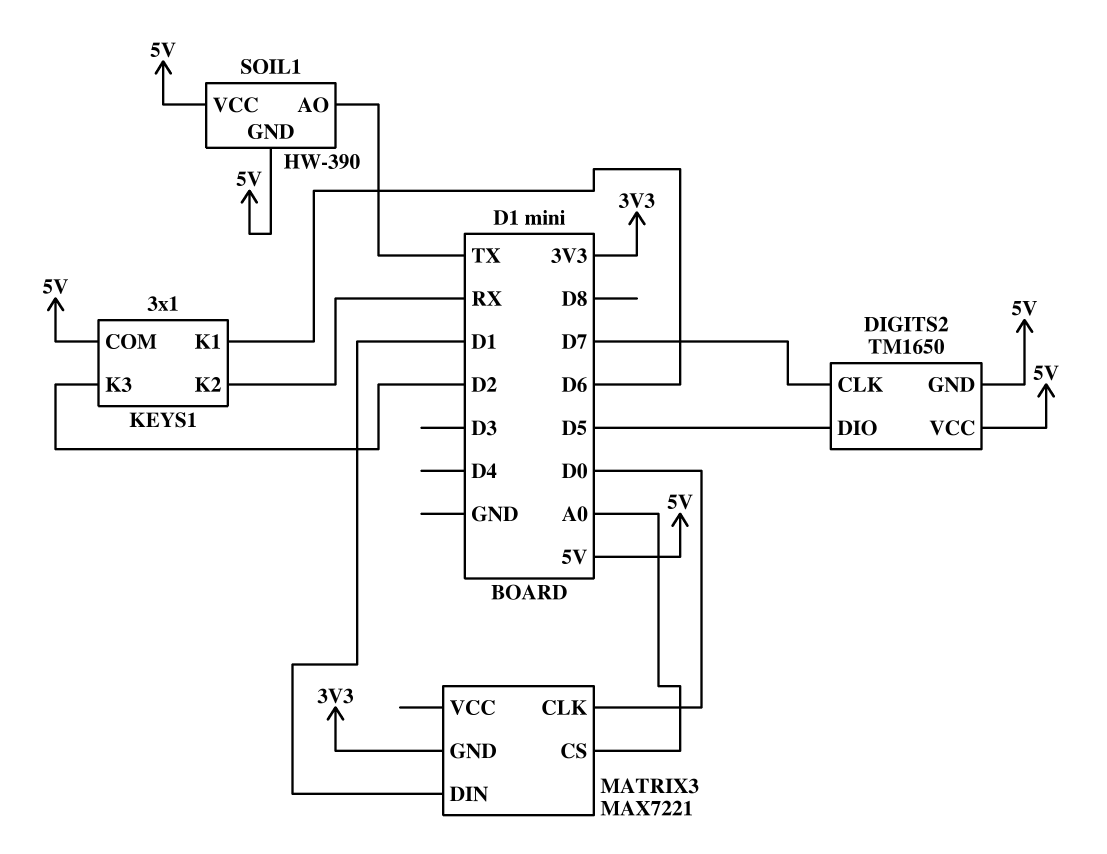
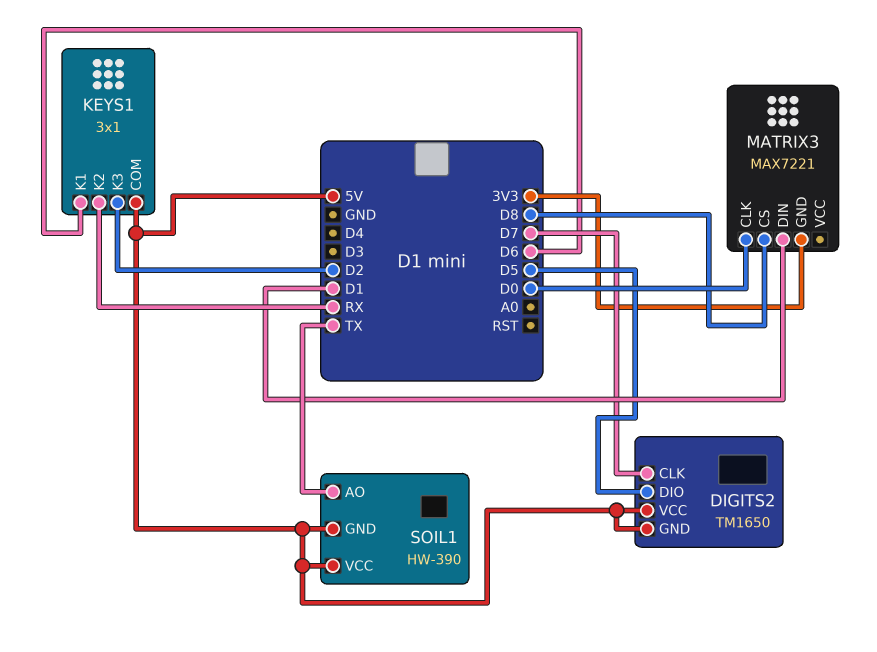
MATRIX3 pin CS: A0 -> D8

